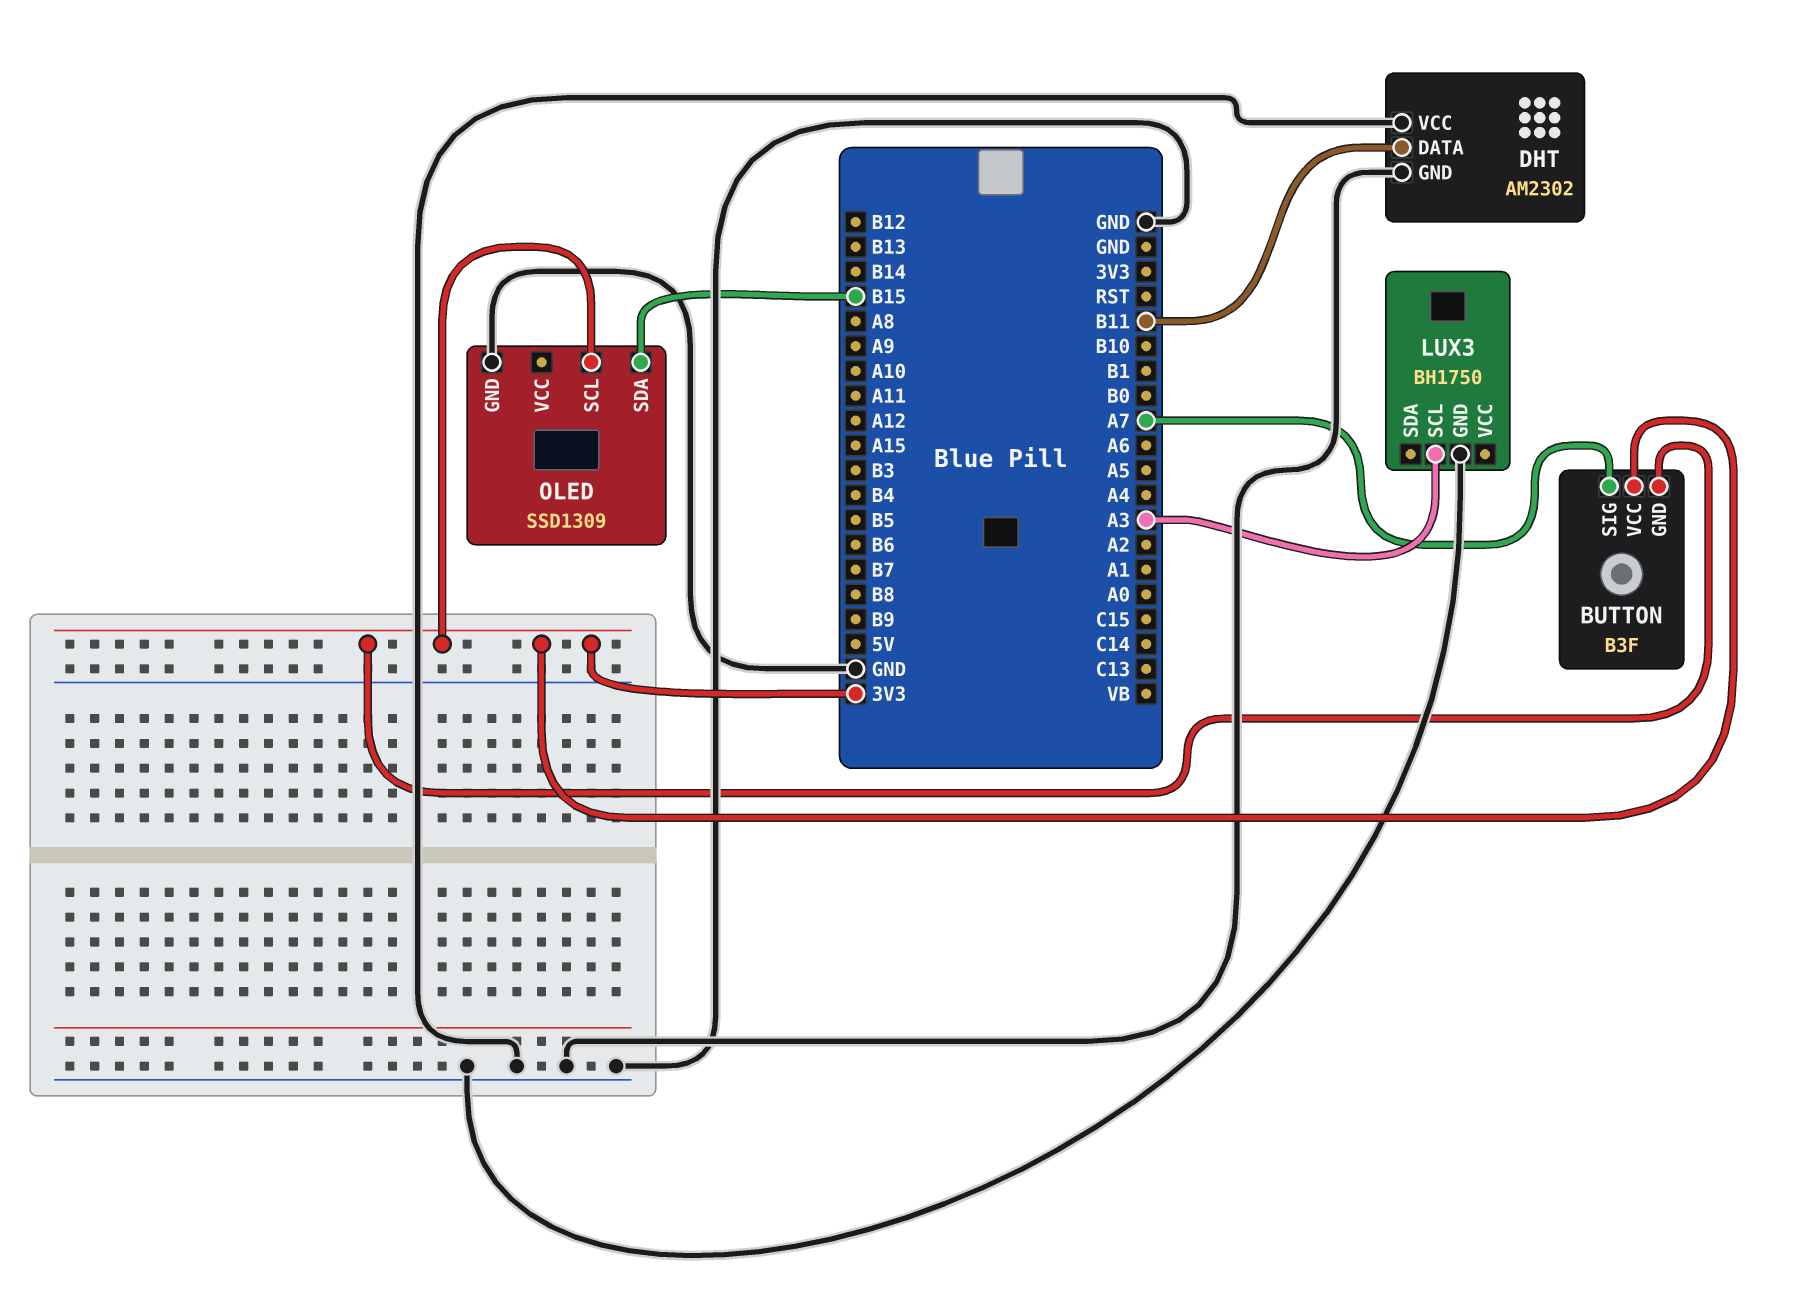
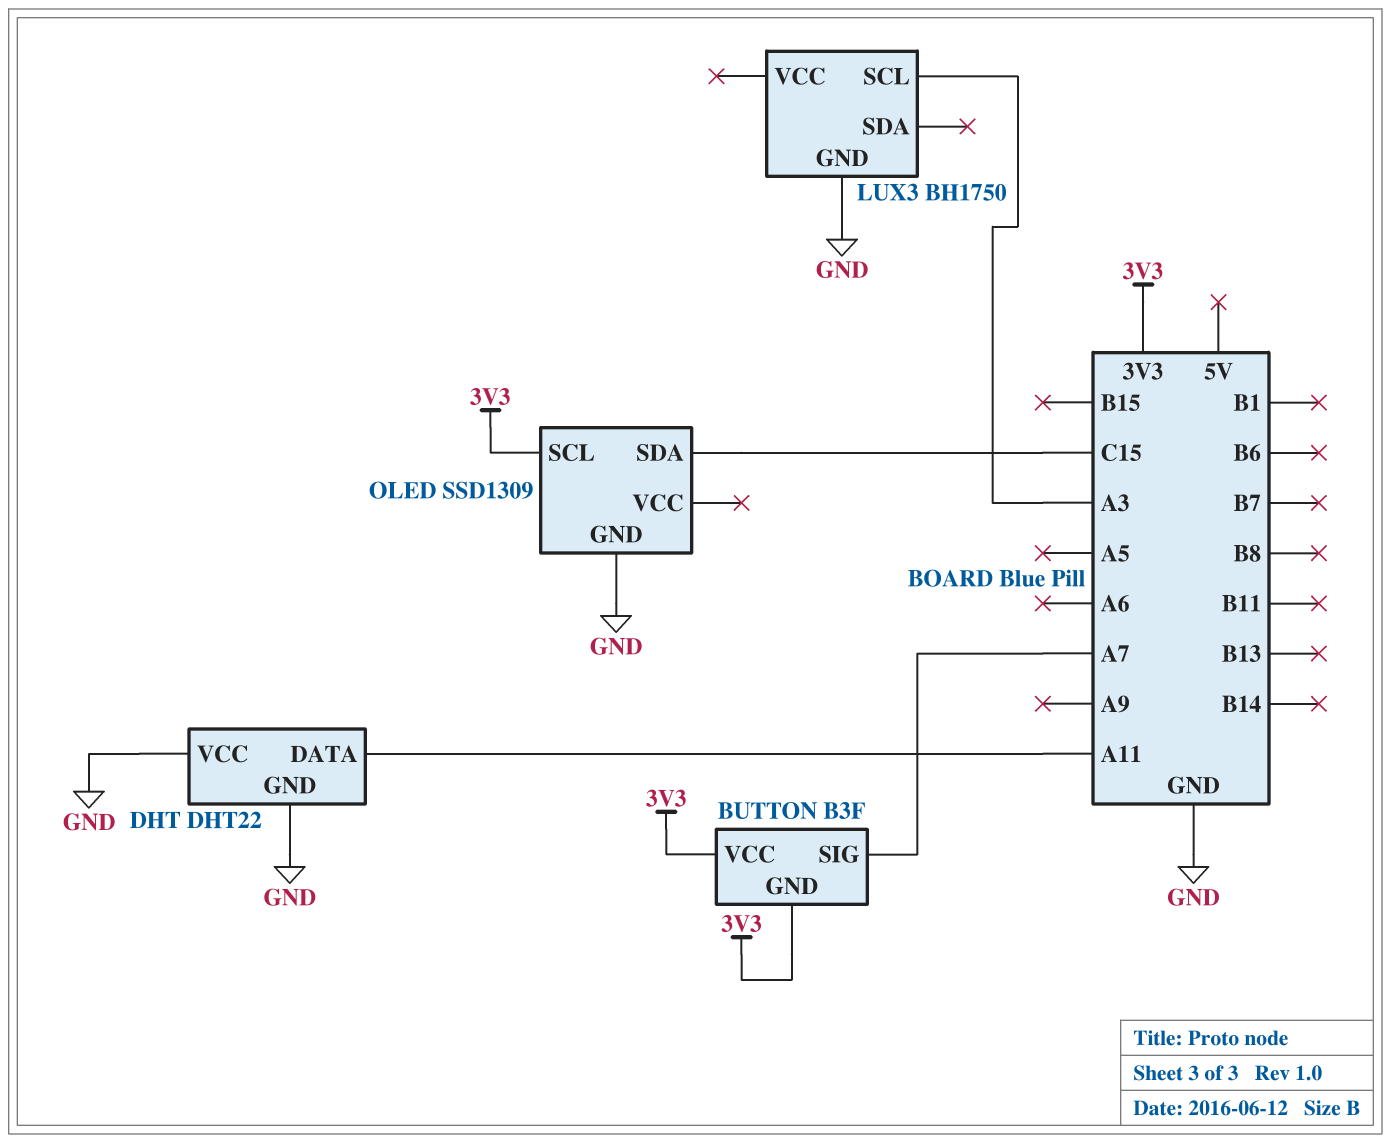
DHT: AM2302 -> DHT22
DHT pin DATA: B11 -> A11
OLED pin SDA: B15 -> C15

